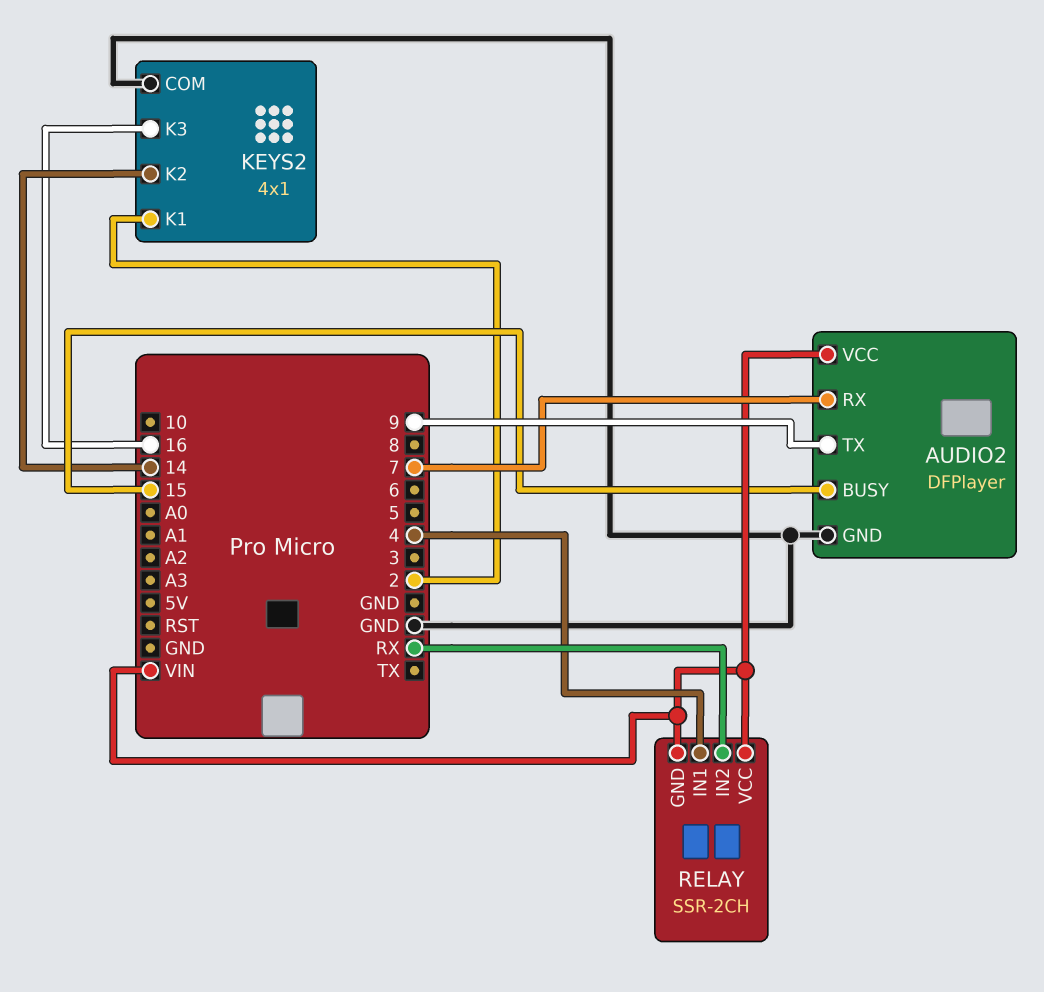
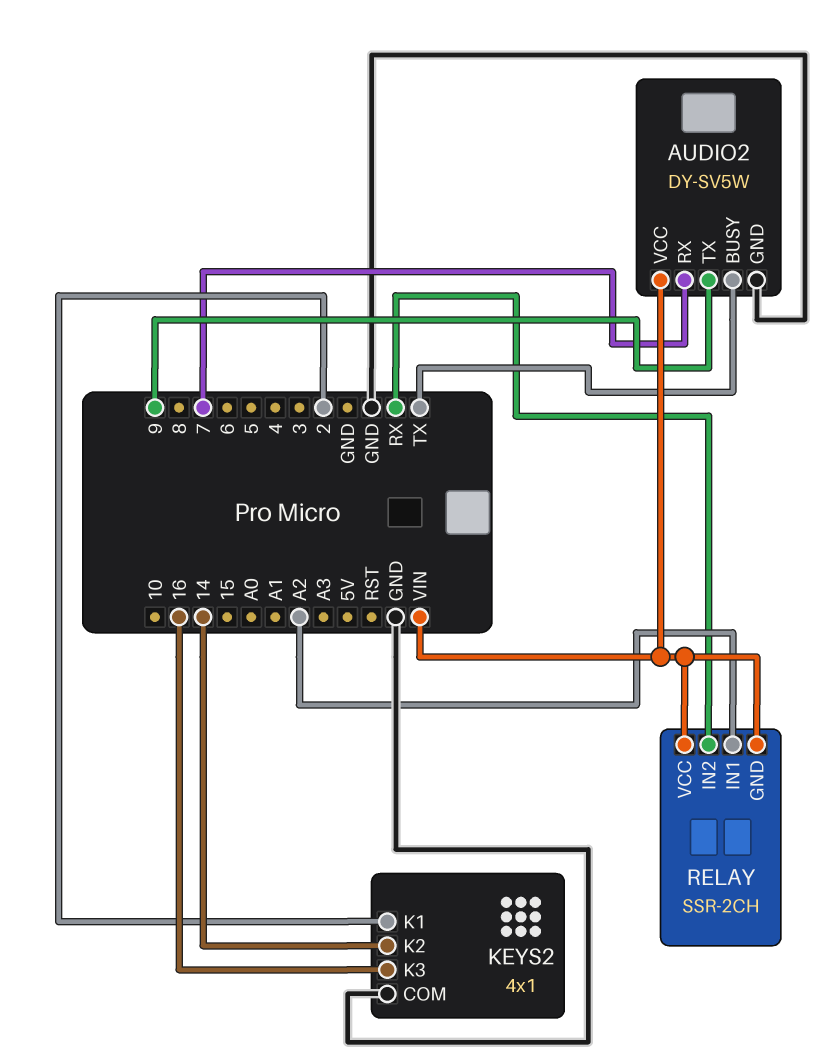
AUDIO2: DFPlayer -> DY-SV5W
AUDIO2 pin BUSY: 15 -> TX
RELAY pin IN1: 4 -> A2

